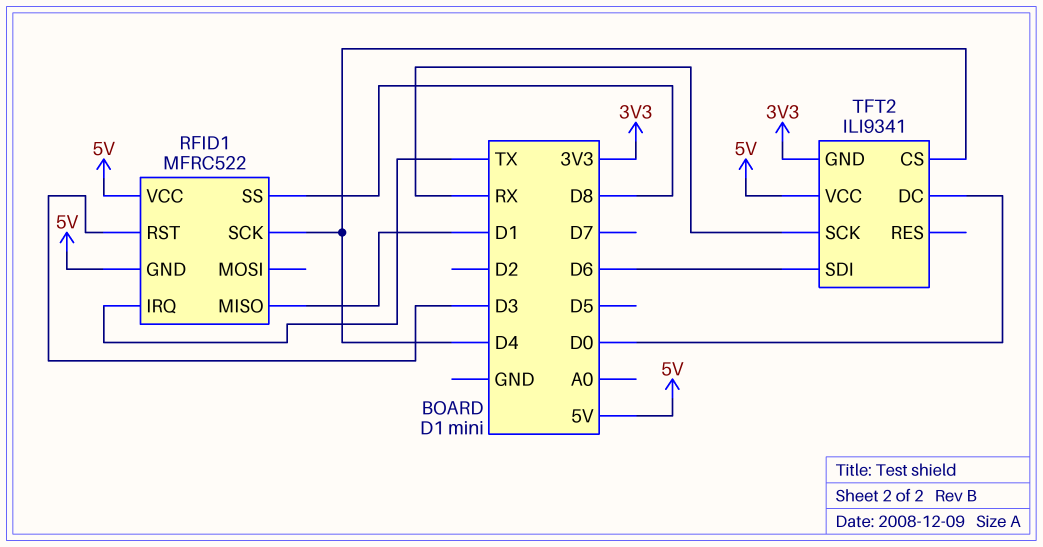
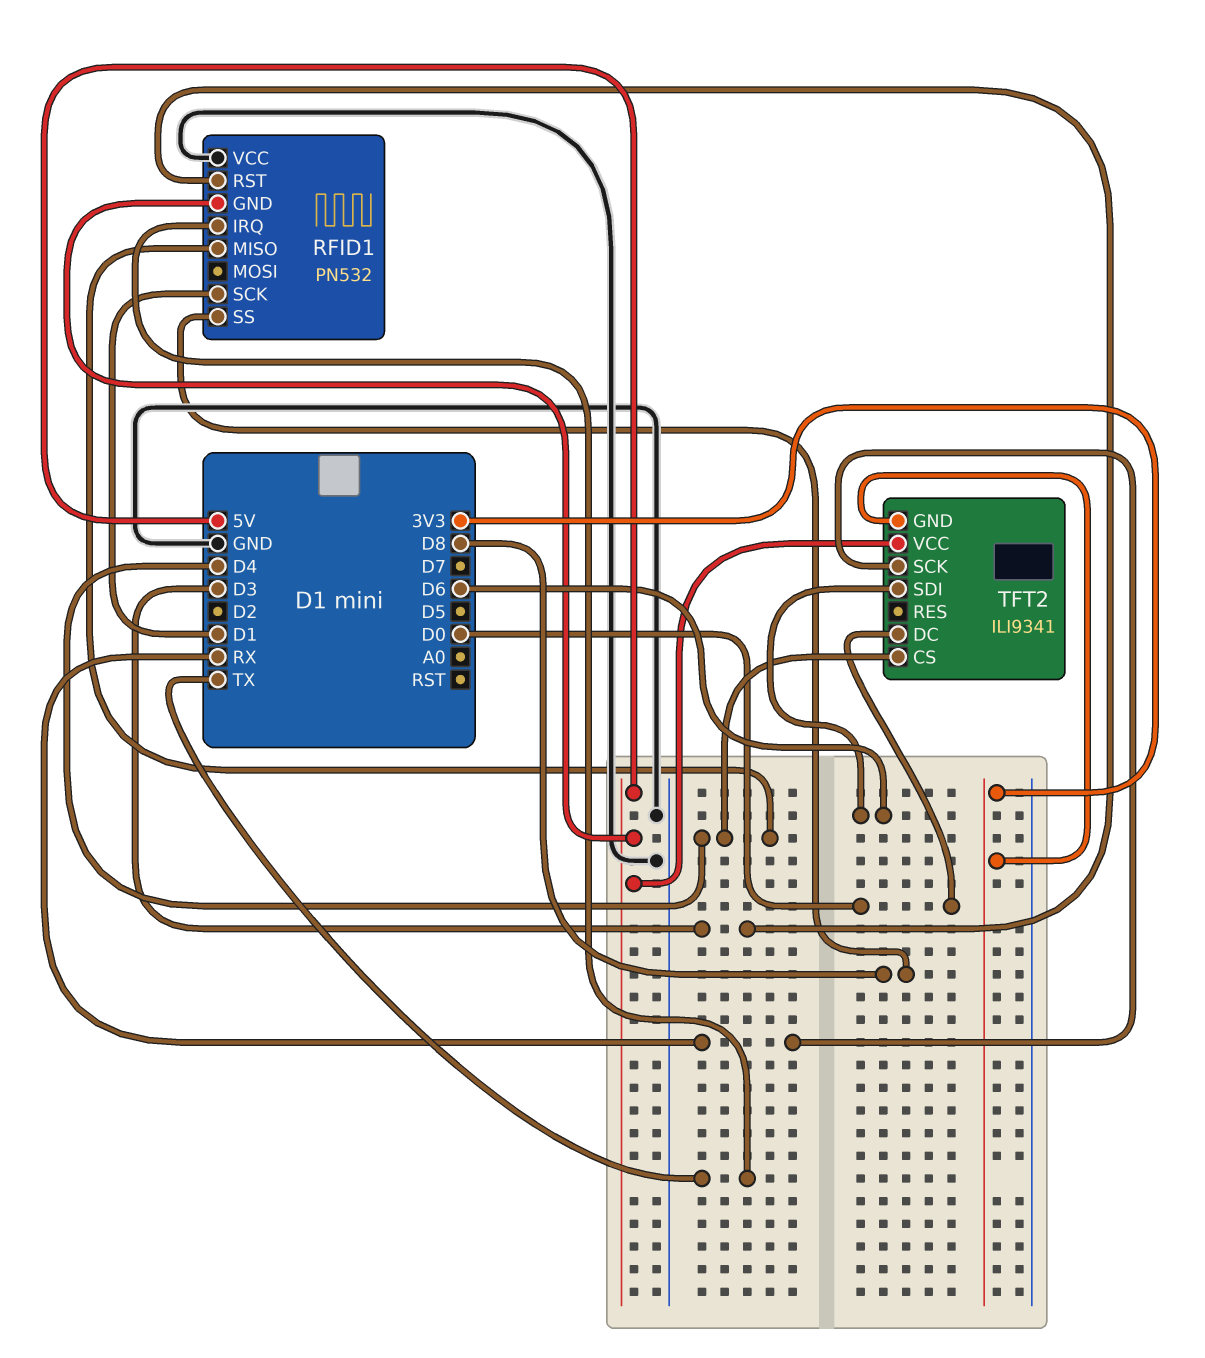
RFID1: MFRC522 -> PN532
RFID1 pin MISO: D1 -> D4
RFID1 pin SCK: D4 -> D1
RFID1 pin VCC: 5V -> GND

